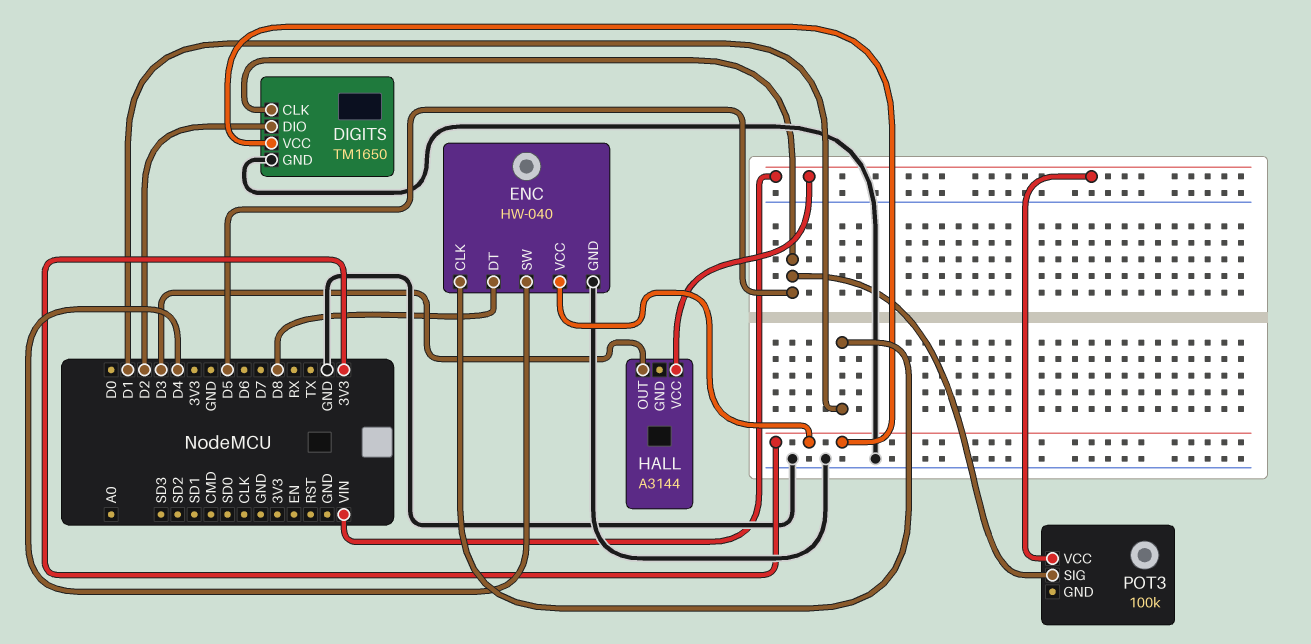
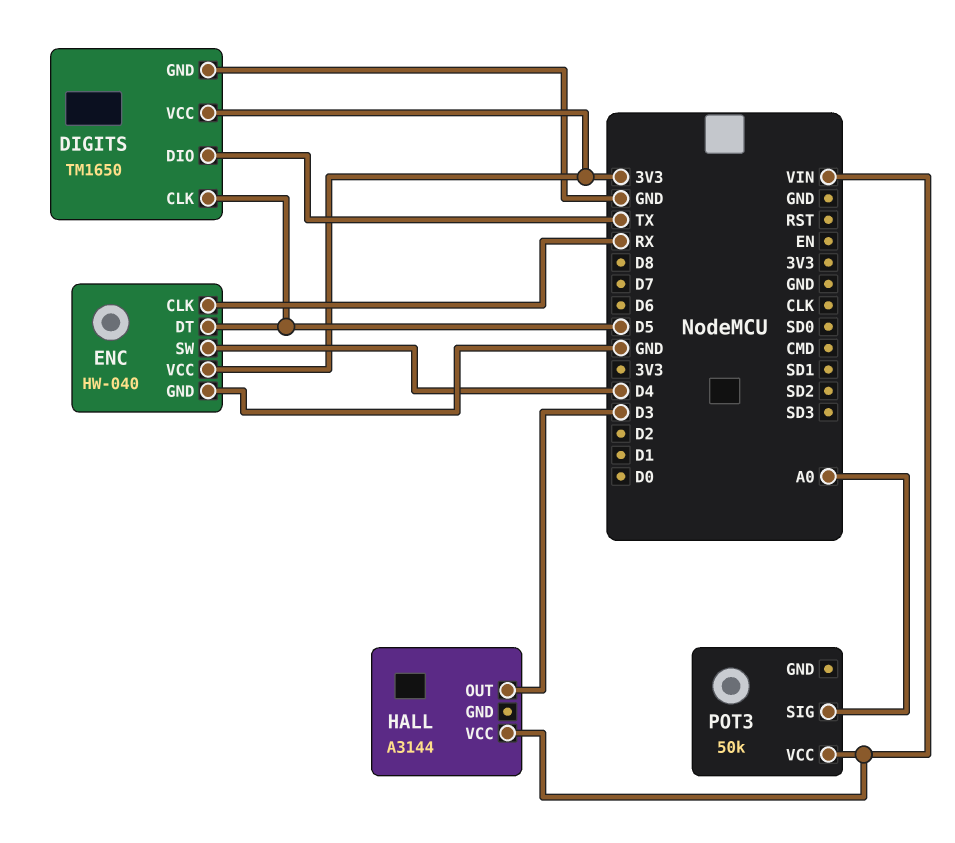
DIGITS pin DIO: D2 -> TX
ENC pin CLK: D1 -> RX
ENC pin DT: D8 -> D5
POT3: 100k -> 50k
POT3 pin SIG: D5 -> A0

